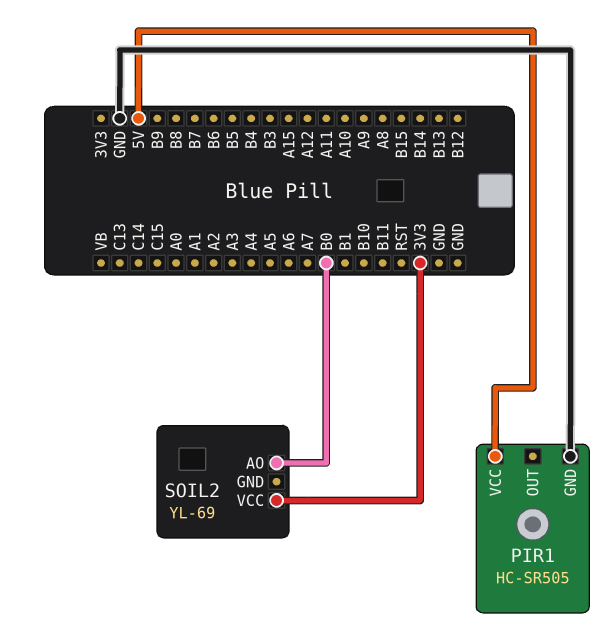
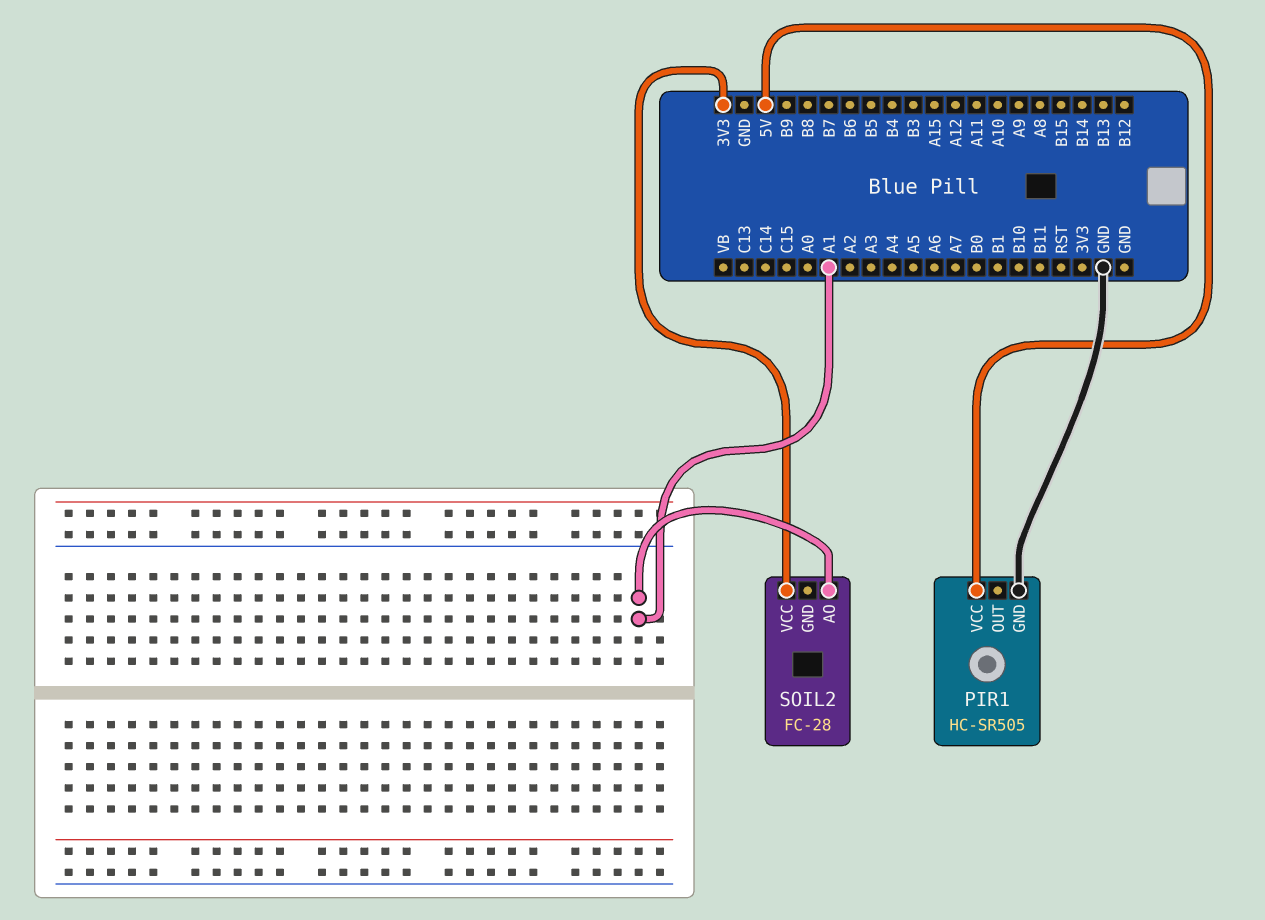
SOIL2: YL-69 -> FC-28
SOIL2 pin AO: B0 -> A1

